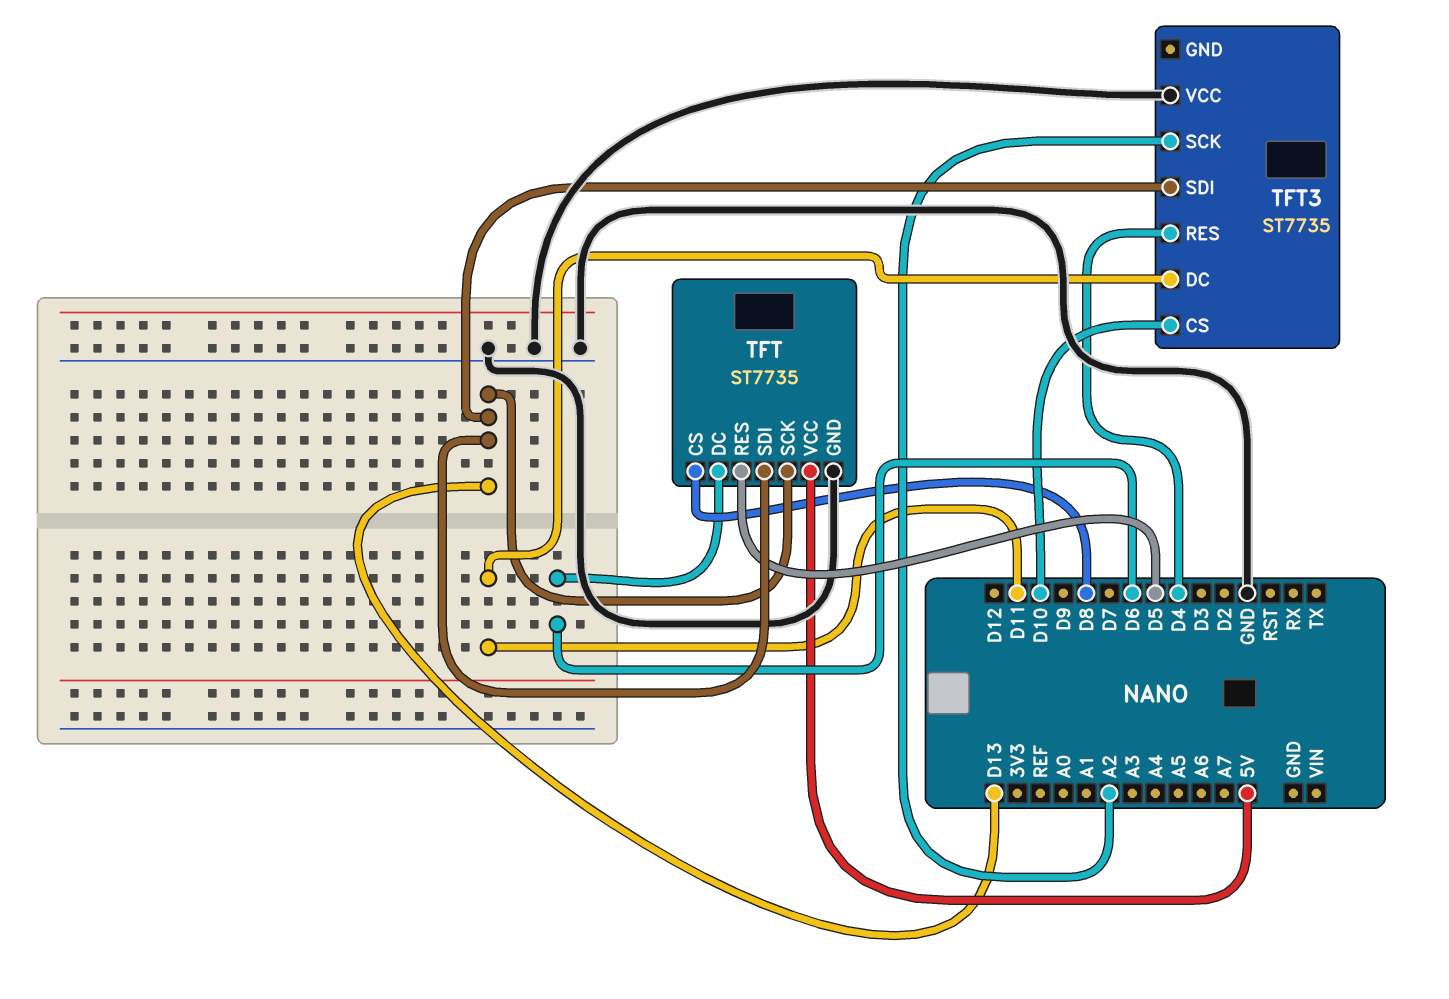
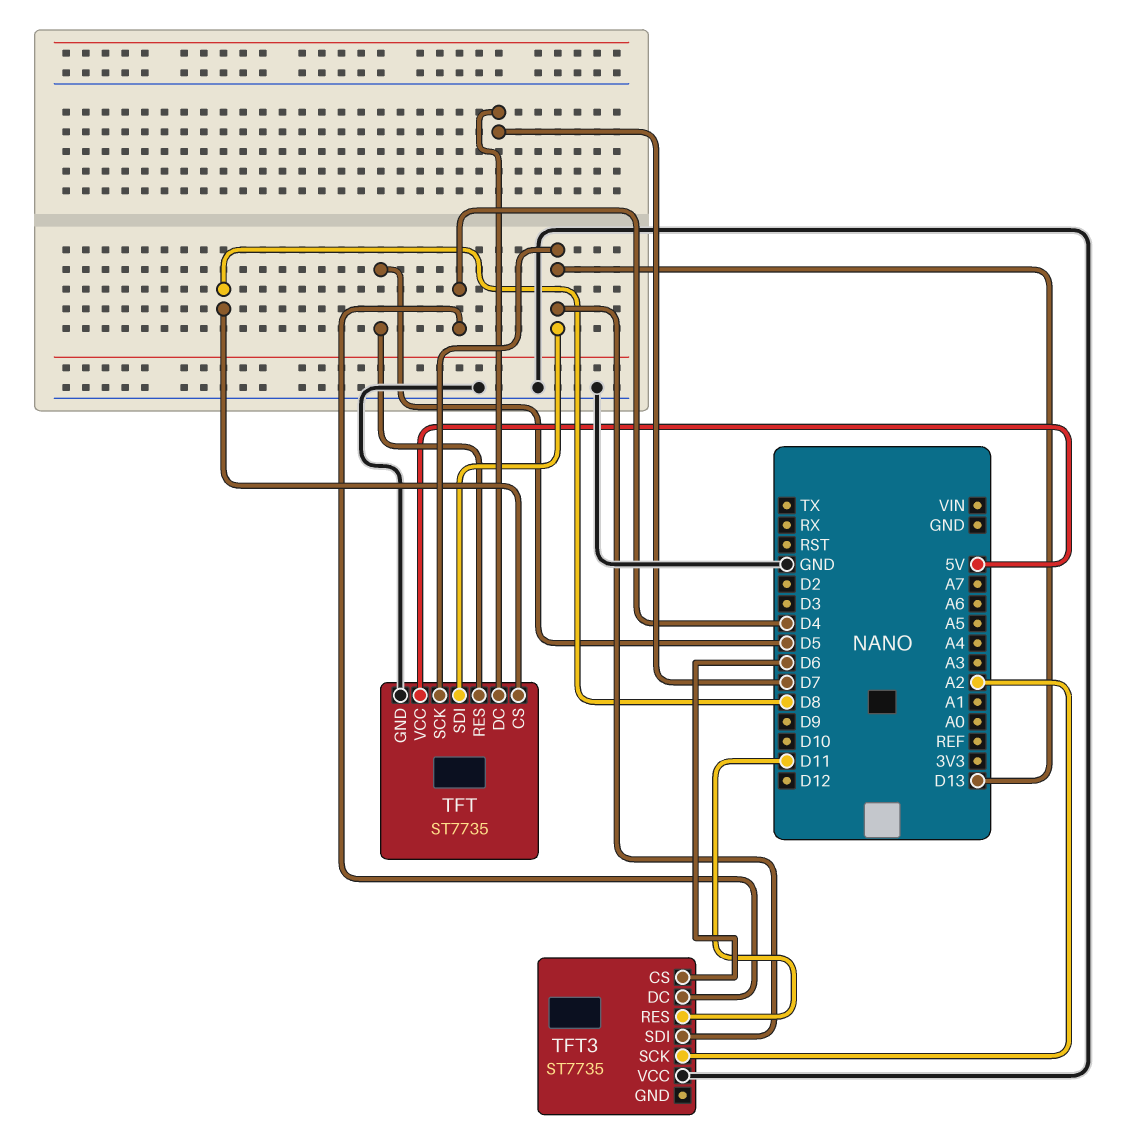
TFT pin DC: D6 -> D7
TFT3 pin CS: D10 -> D6
TFT3 pin DC: D11 -> D4
TFT3 pin RES: D4 -> D11

